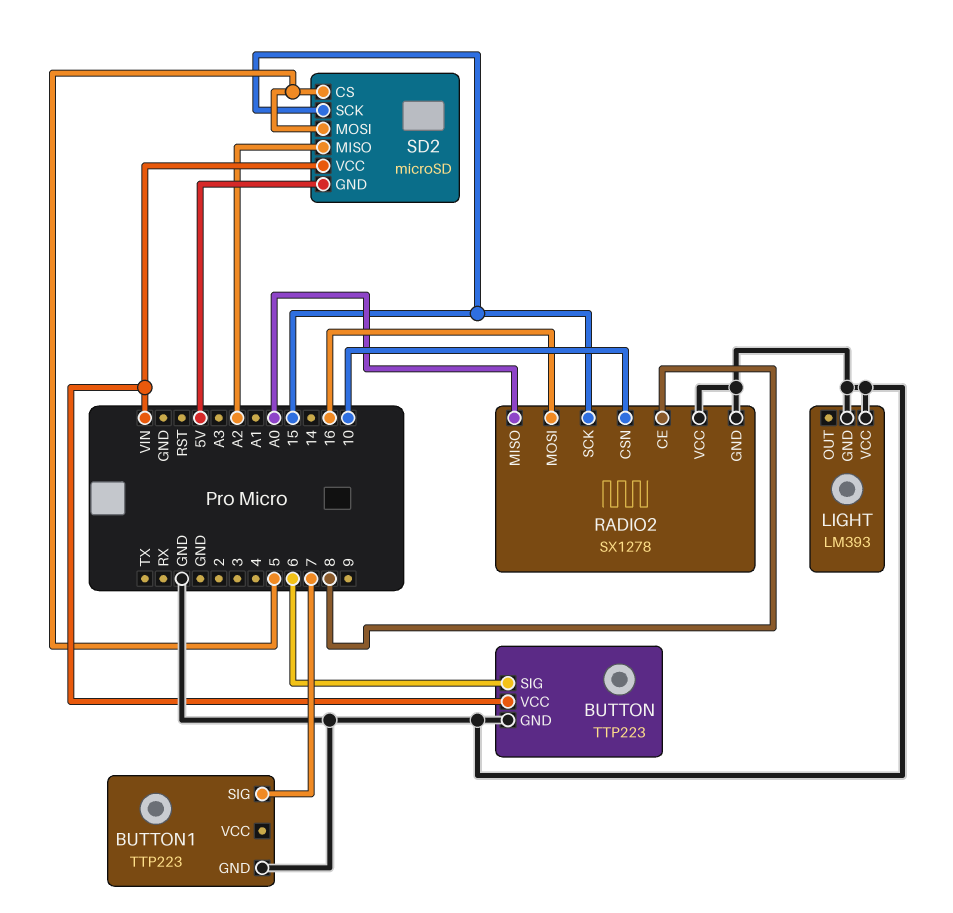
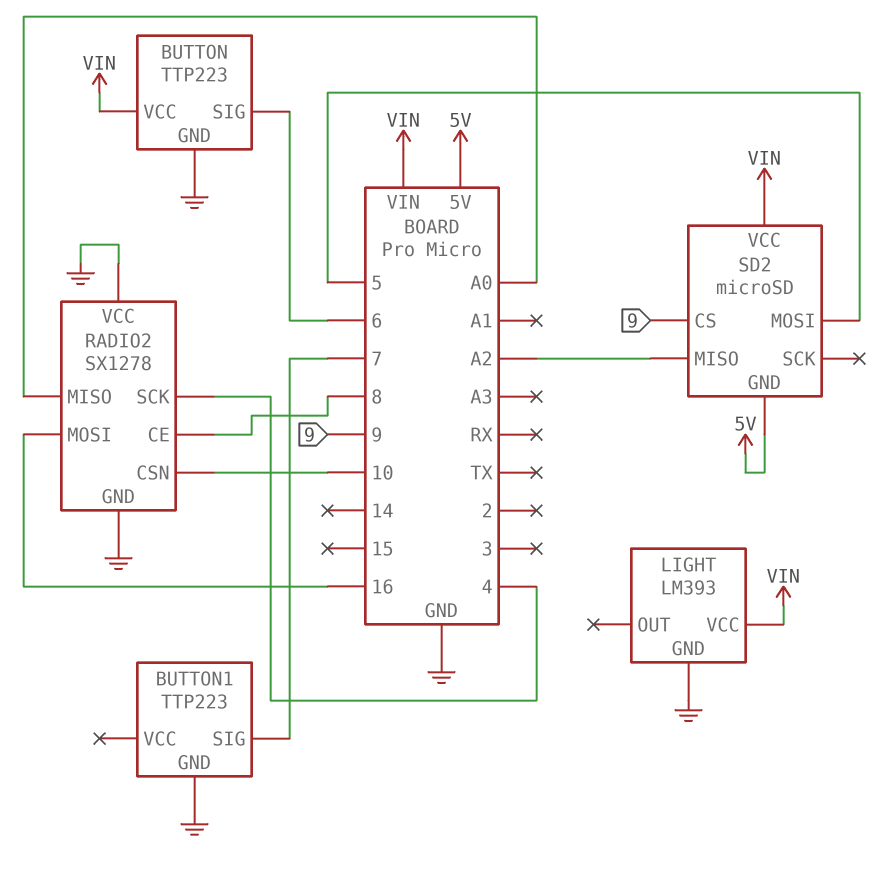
LIGHT pin VCC: GND -> VIN
RADIO2 pin SCK: 15 -> 4
SD2 pin CS: 5 -> 9
SD2 pin SCK: 15 -> none

